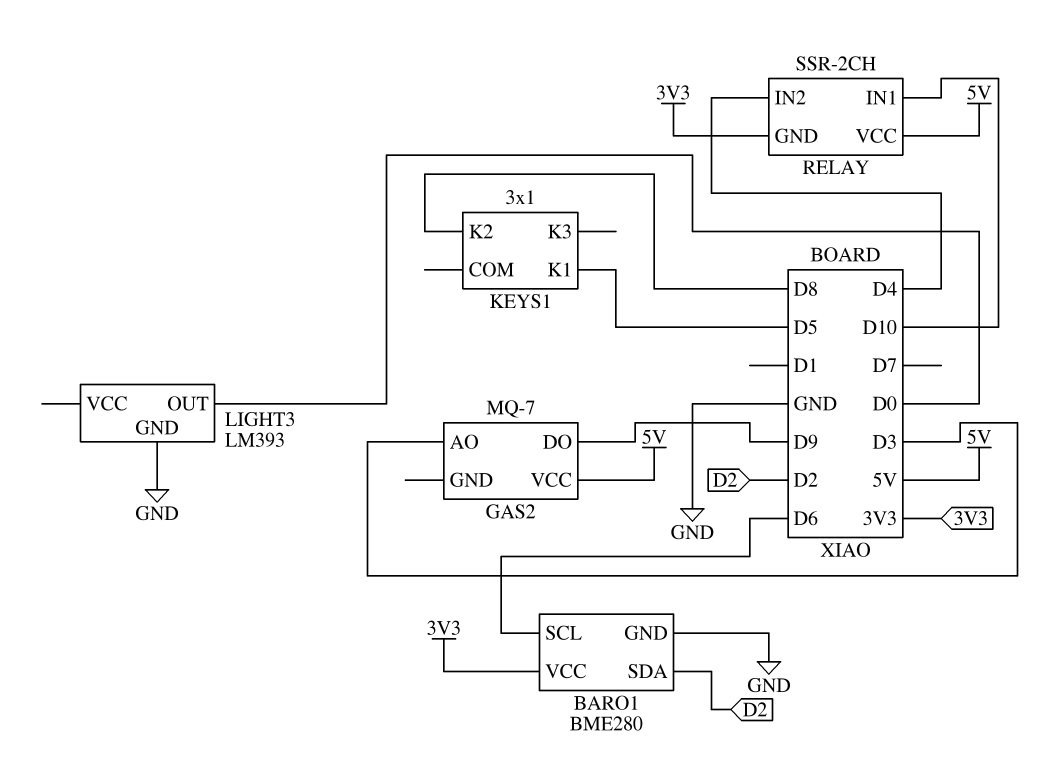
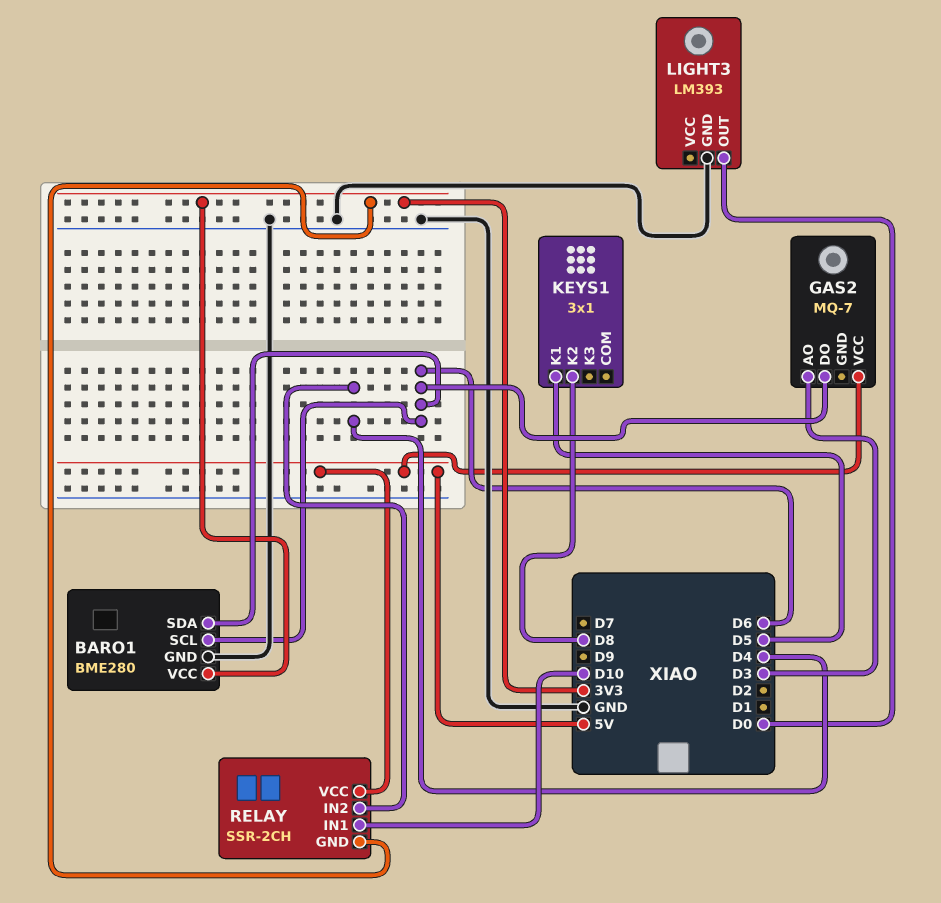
BARO1 pin SDA: D2 -> D6
GAS2 pin DO: D9 -> D6

